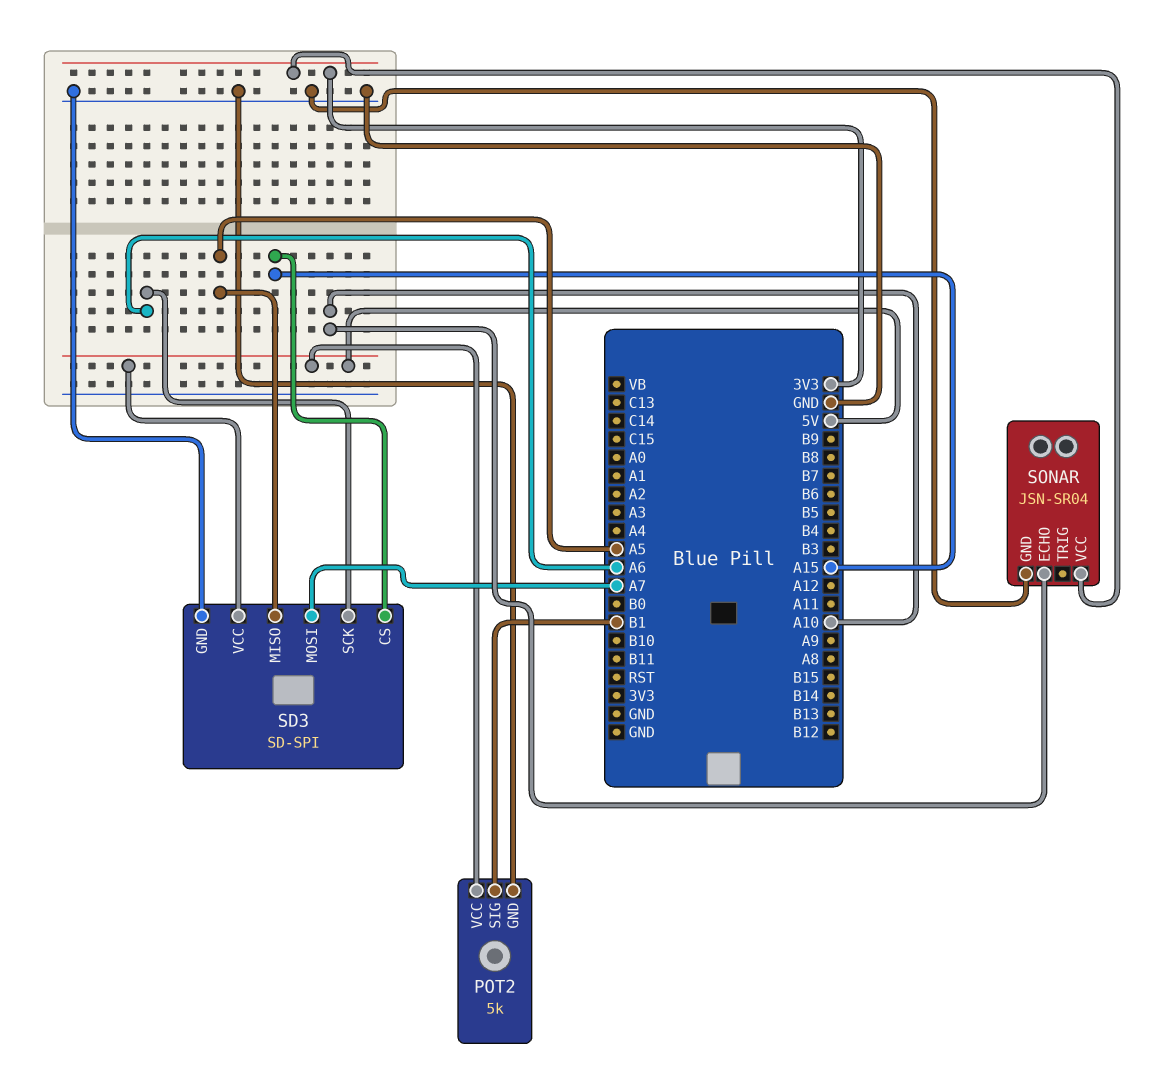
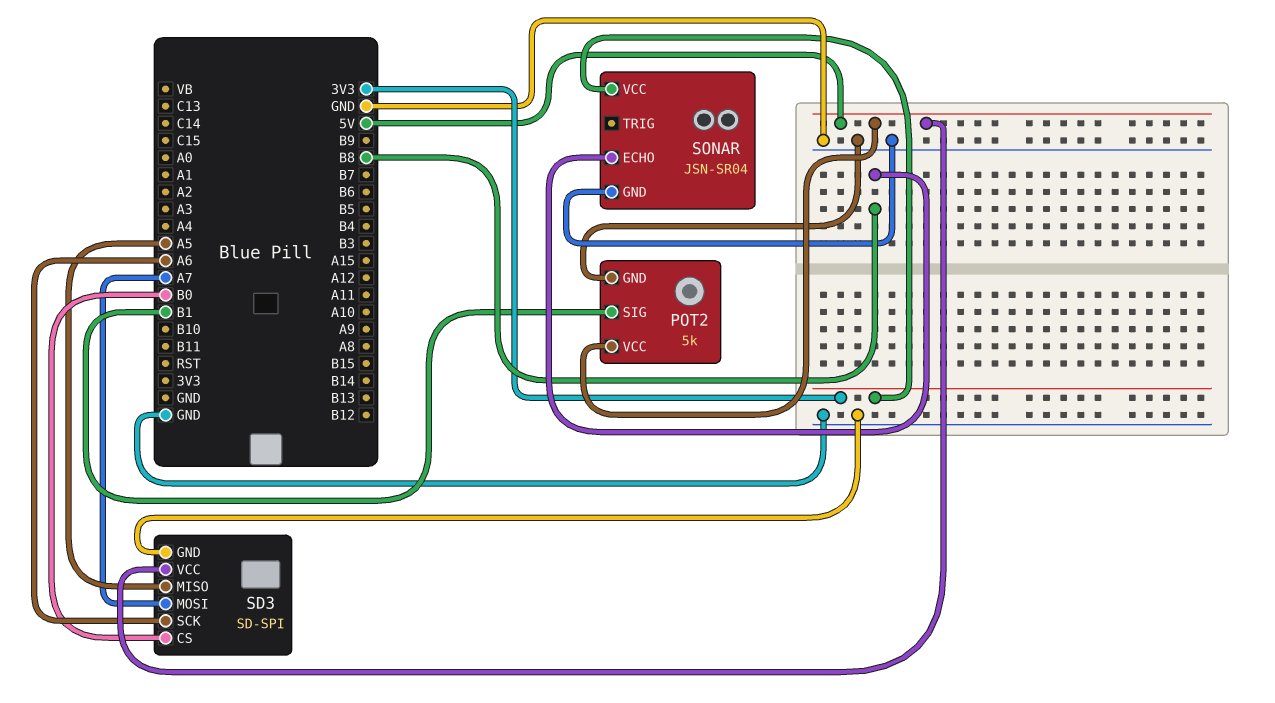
SD3 pin CS: A15 -> B0
SONAR pin ECHO: A10 -> B8

